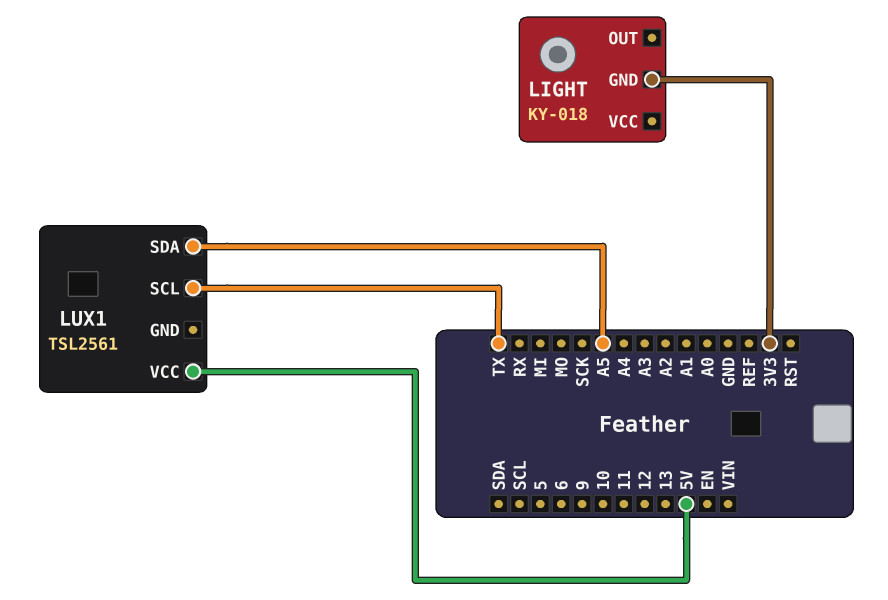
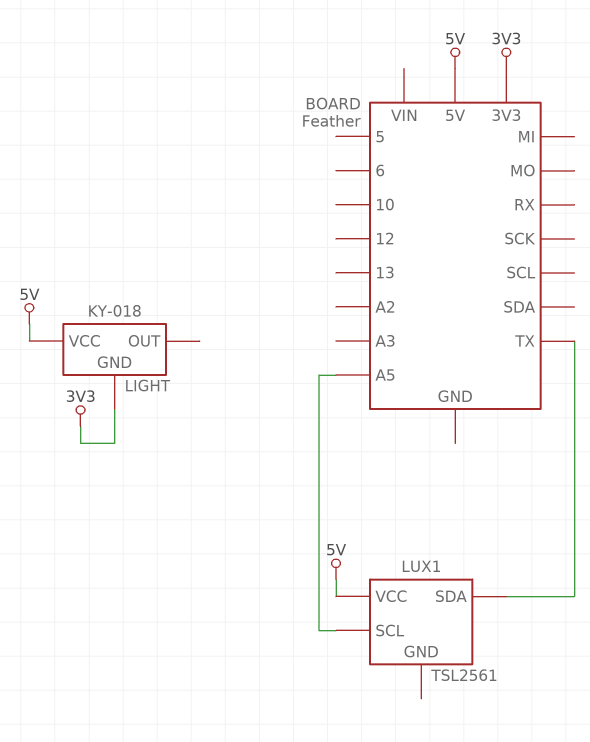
LIGHT pin VCC: none -> 5V
LUX1 pin SCL: TX -> A5
LUX1 pin SDA: A5 -> TX

